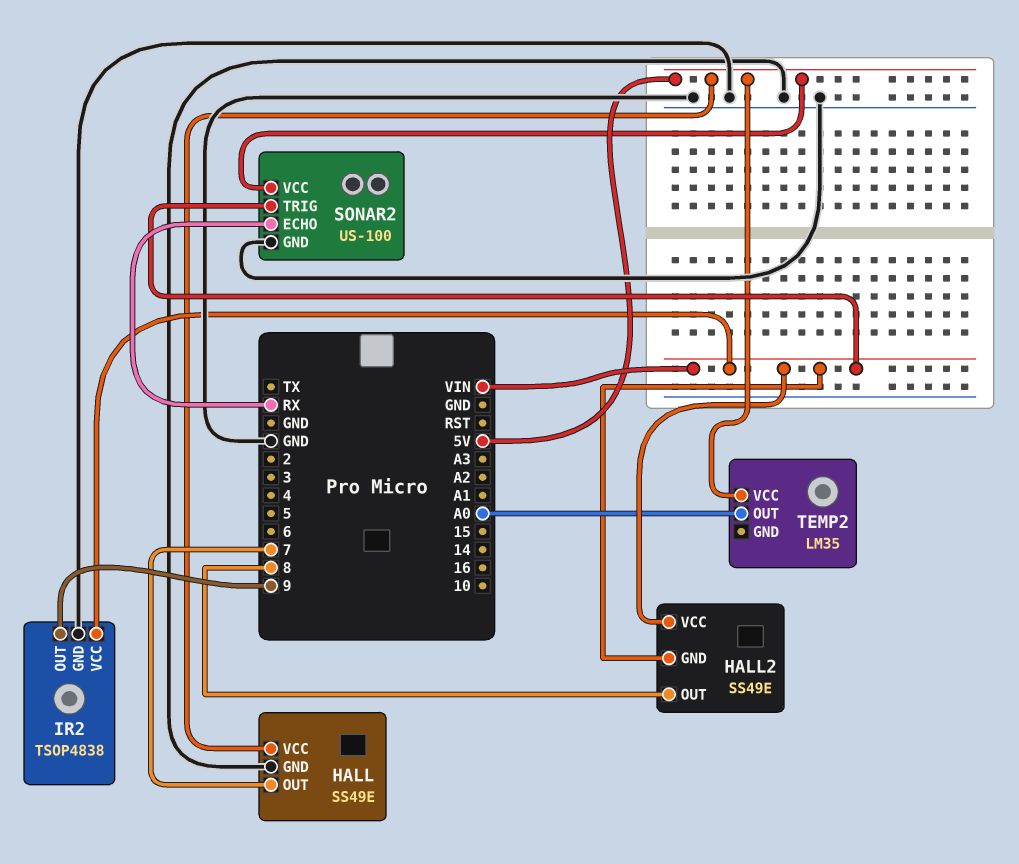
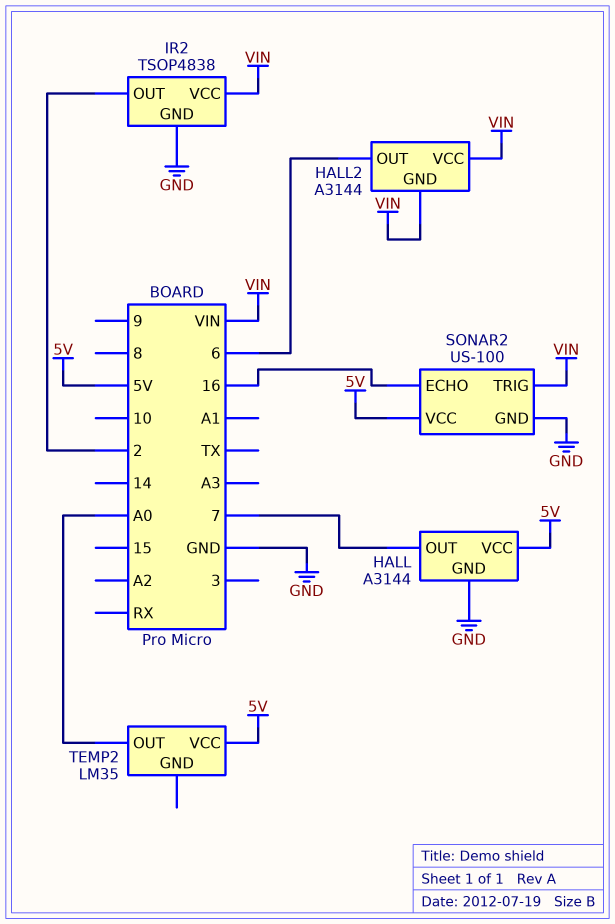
HALL: SS49E -> A3144
HALL2: SS49E -> A3144
HALL2 pin OUT: 8 -> 6
IR2 pin OUT: 9 -> 2
SONAR2 pin ECHO: RX -> 16

